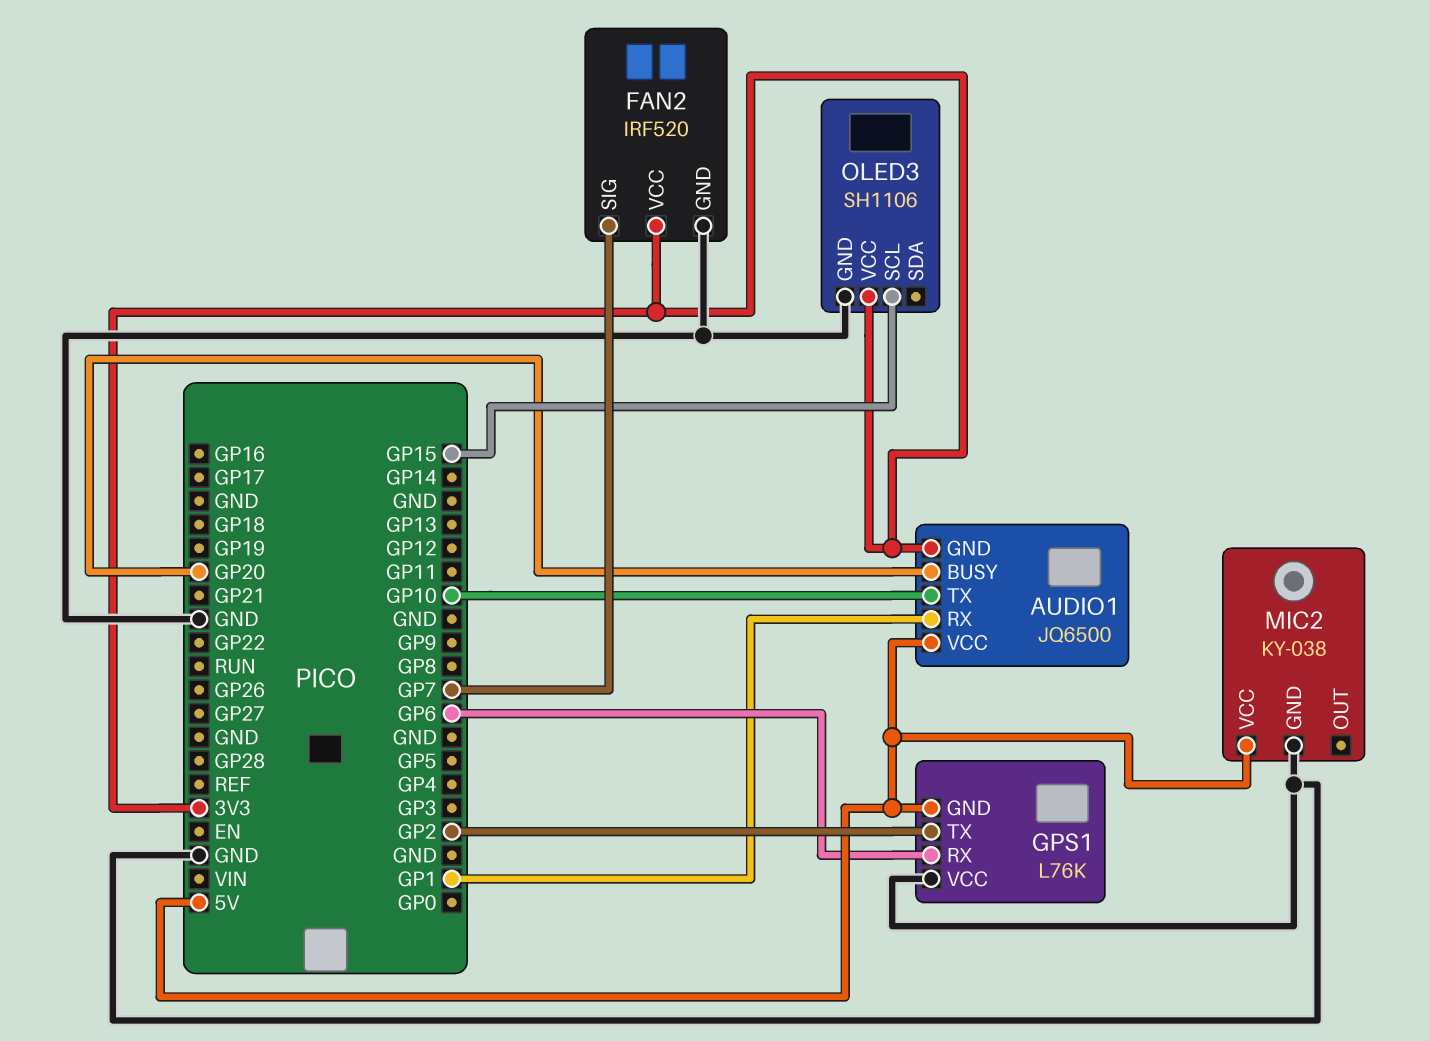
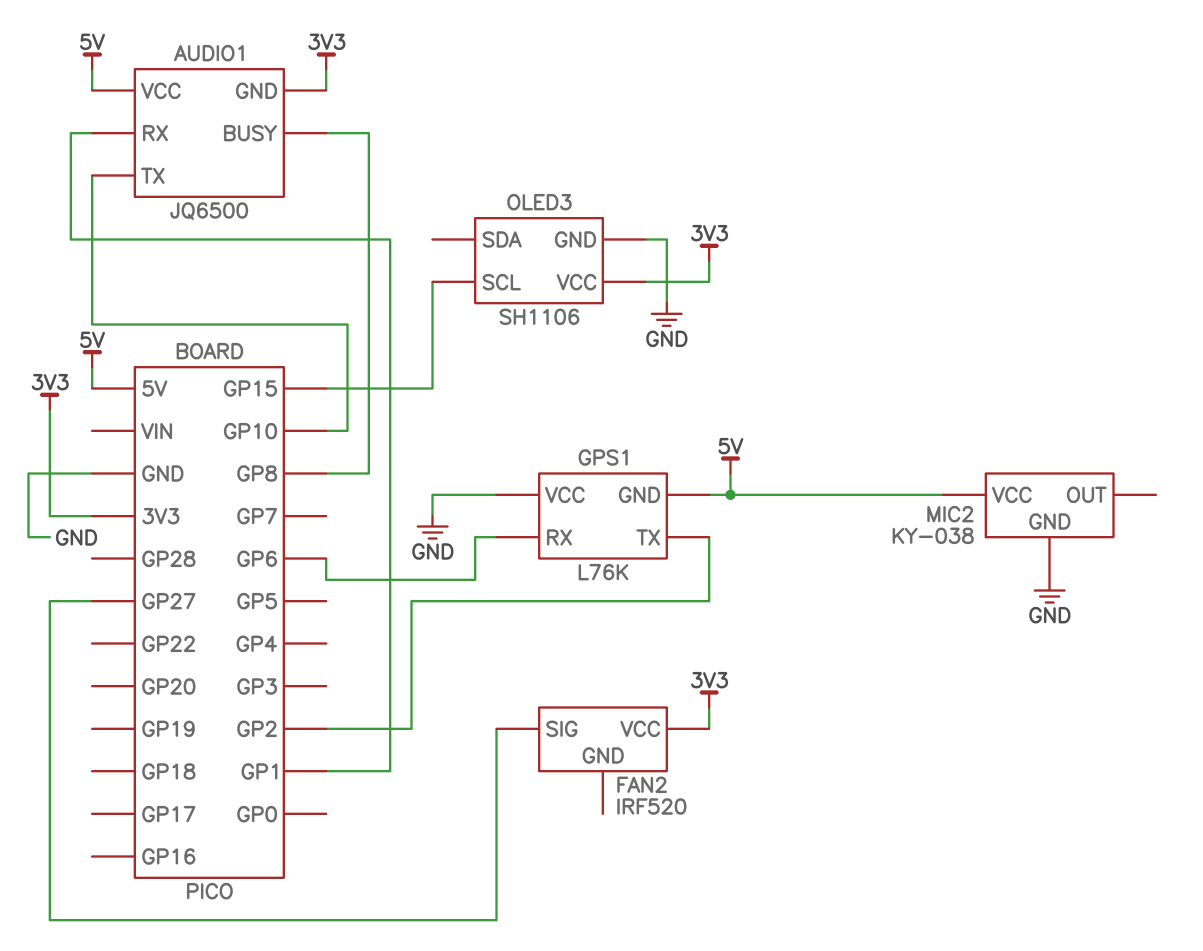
AUDIO1 pin BUSY: GP20 -> GP8
FAN2 pin GND: GND -> none
FAN2 pin SIG: GP7 -> GP27

